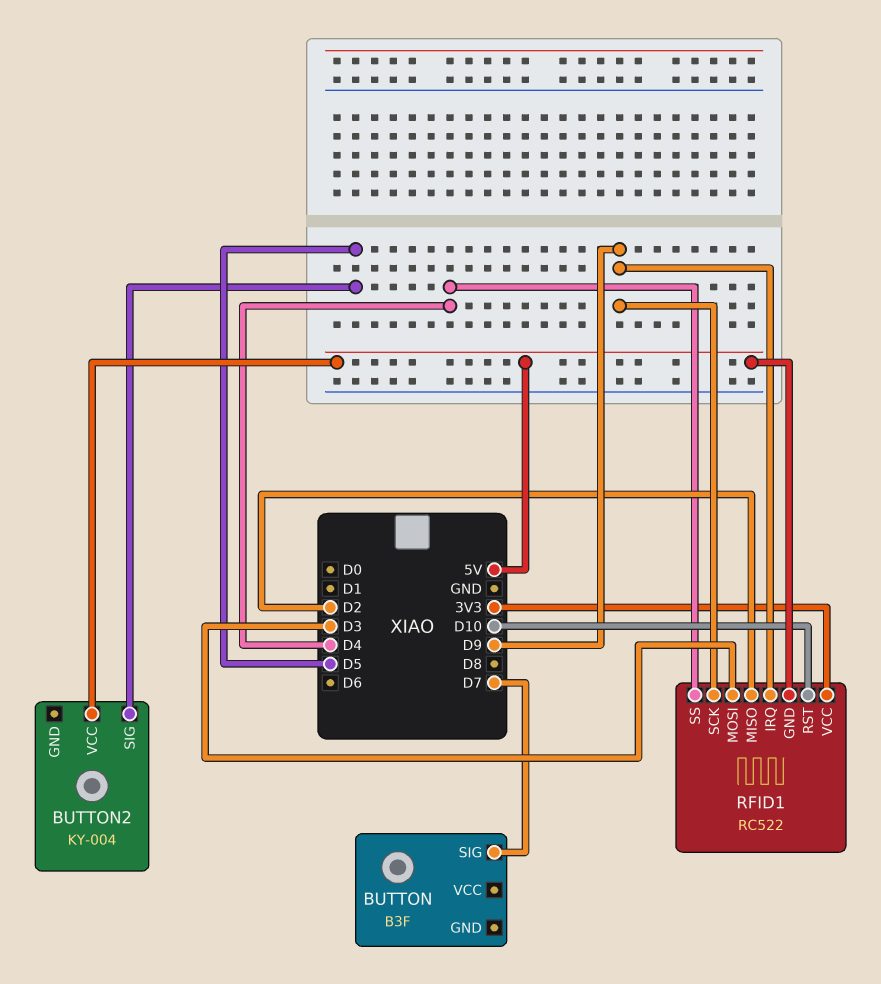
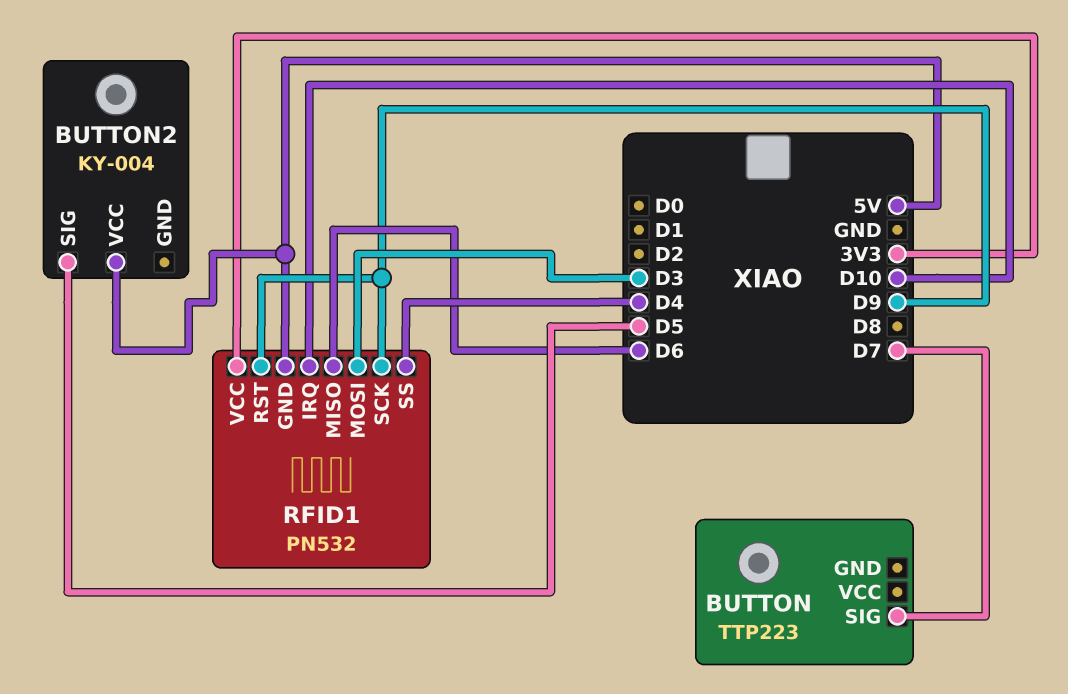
BUTTON: B3F -> TTP223
RFID1: RC522 -> PN532
RFID1 pin IRQ: D9 -> D10
RFID1 pin MISO: D2 -> D6
RFID1 pin RST: D10 -> D9

